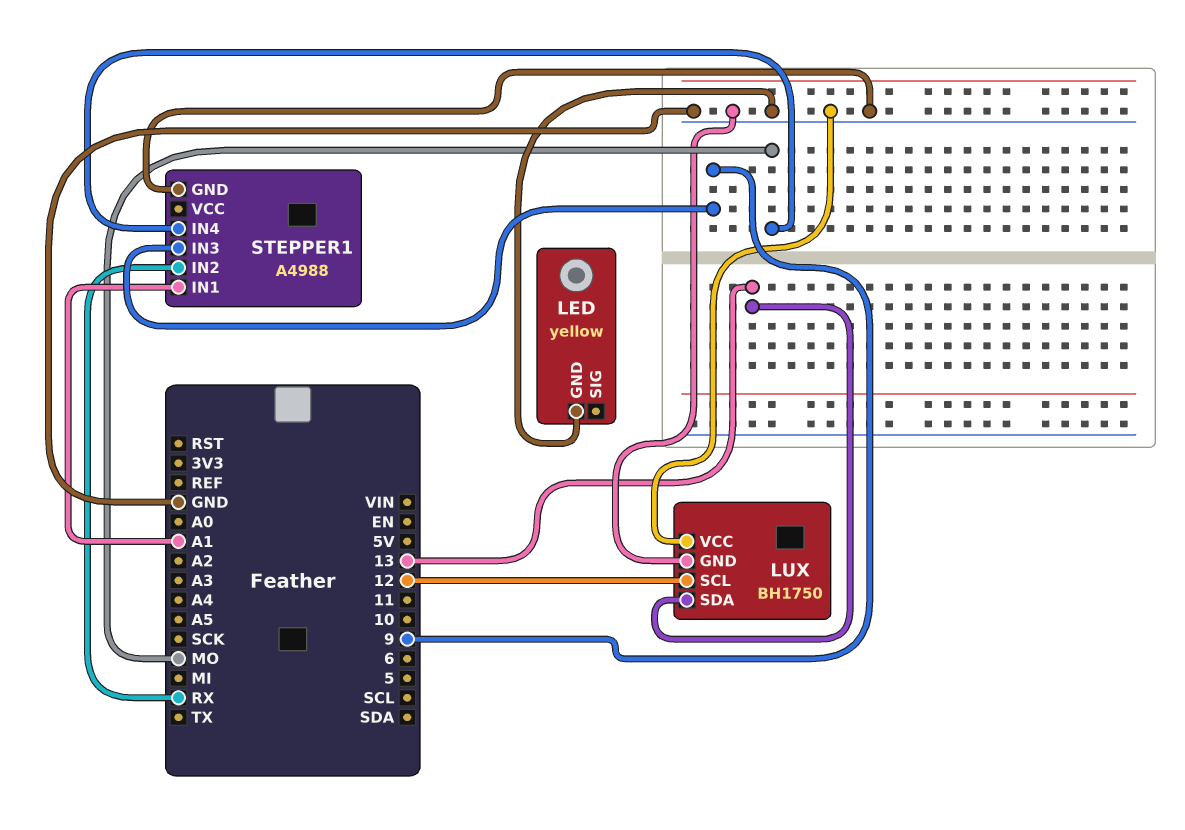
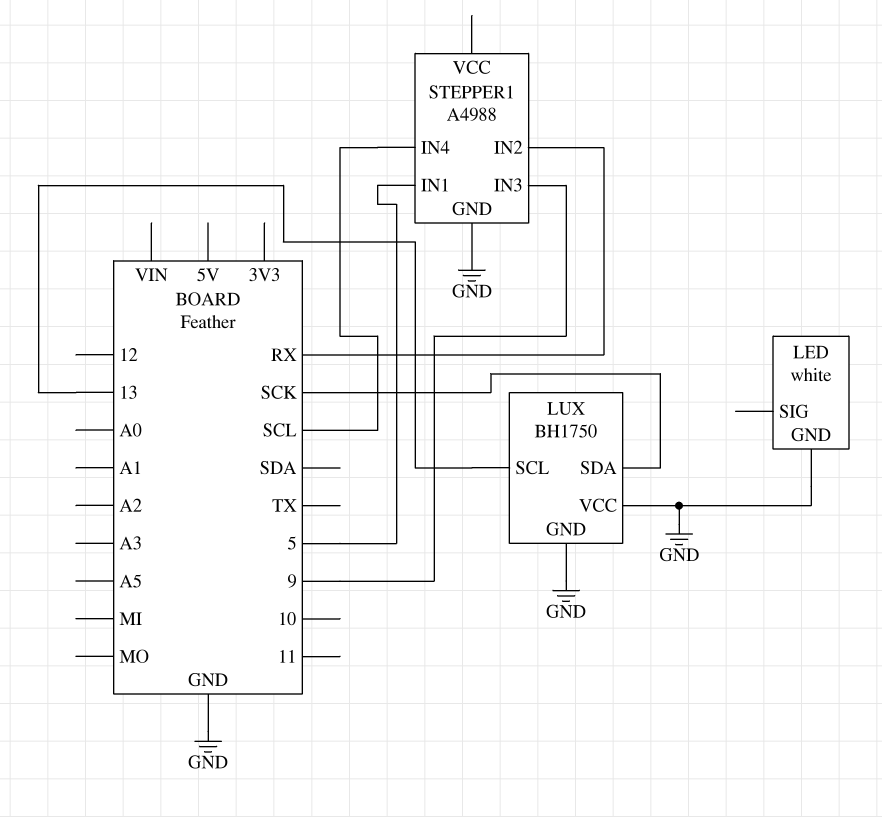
LED: yellow -> white
LUX pin SCL: 12 -> 13
LUX pin SDA: 13 -> SCK
STEPPER1 pin IN1: A1 -> 5
STEPPER1 pin IN4: MO -> SCL

